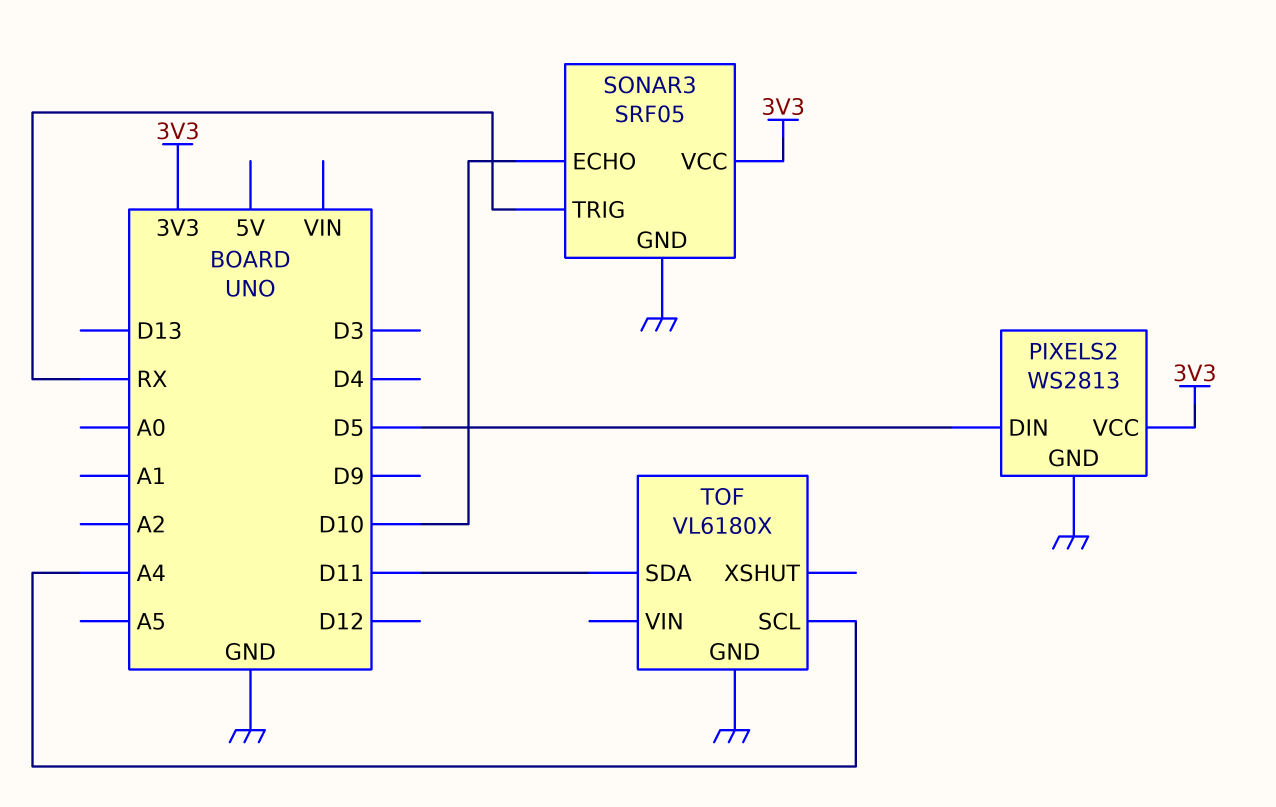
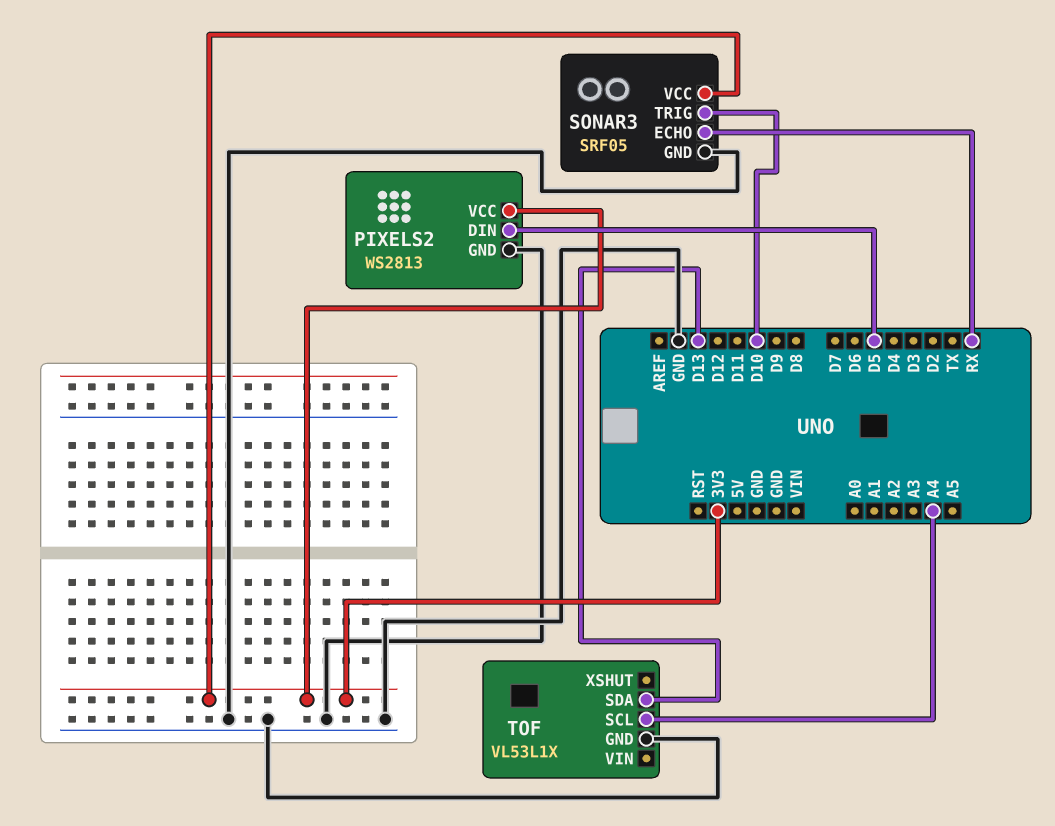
SONAR3 pin ECHO: D10 -> RX
SONAR3 pin TRIG: RX -> D10
TOF: VL6180X -> VL53L1X
TOF pin SDA: D11 -> D13

